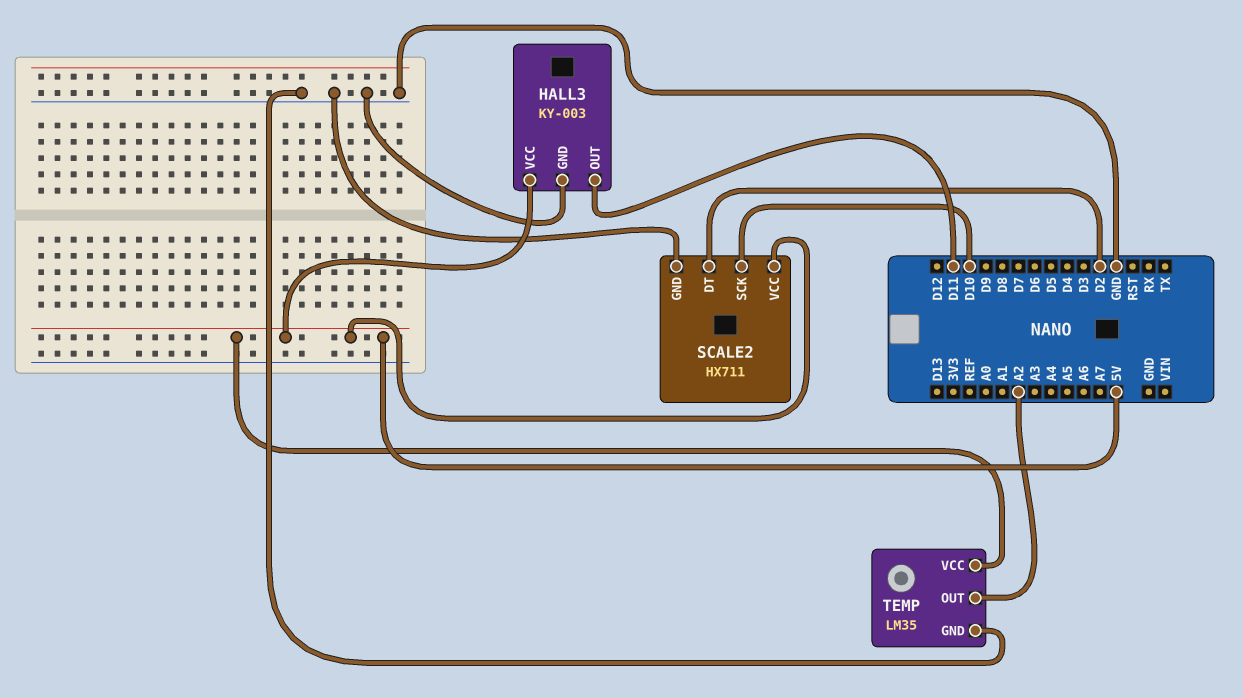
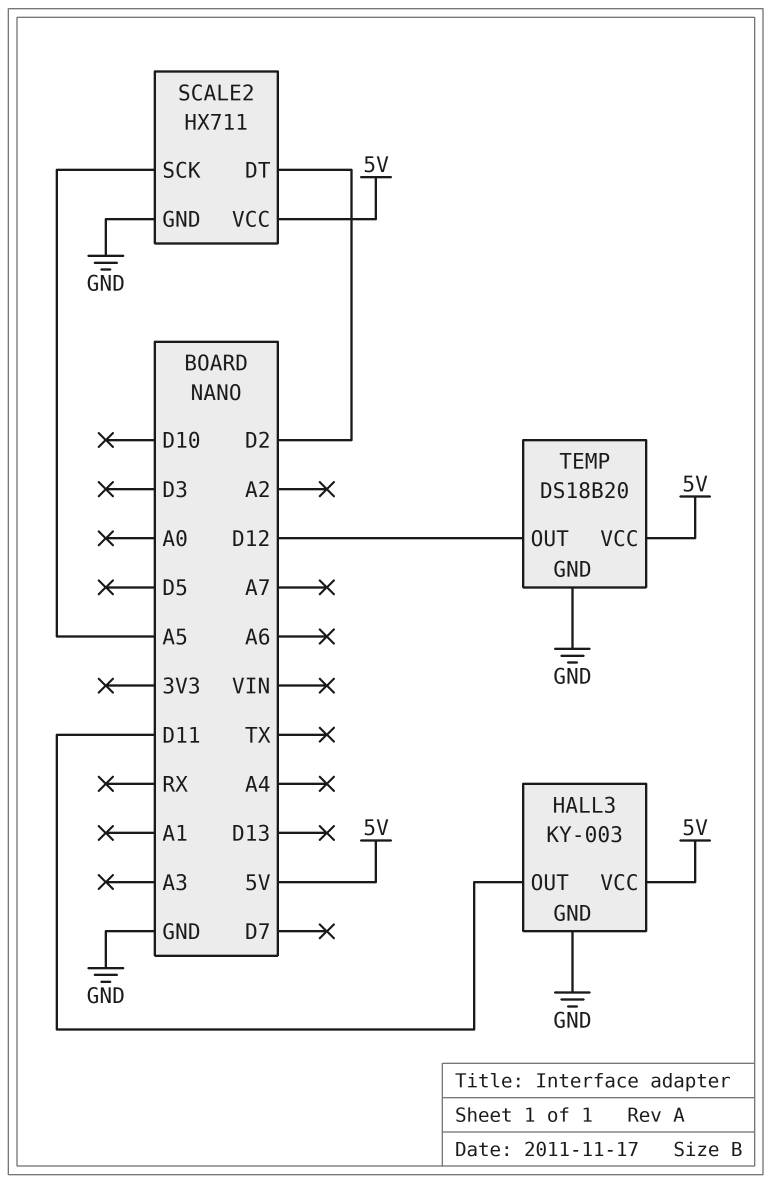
SCALE2 pin SCK: D10 -> A5
TEMP: LM35 -> DS18B20
TEMP pin OUT: A2 -> D12

